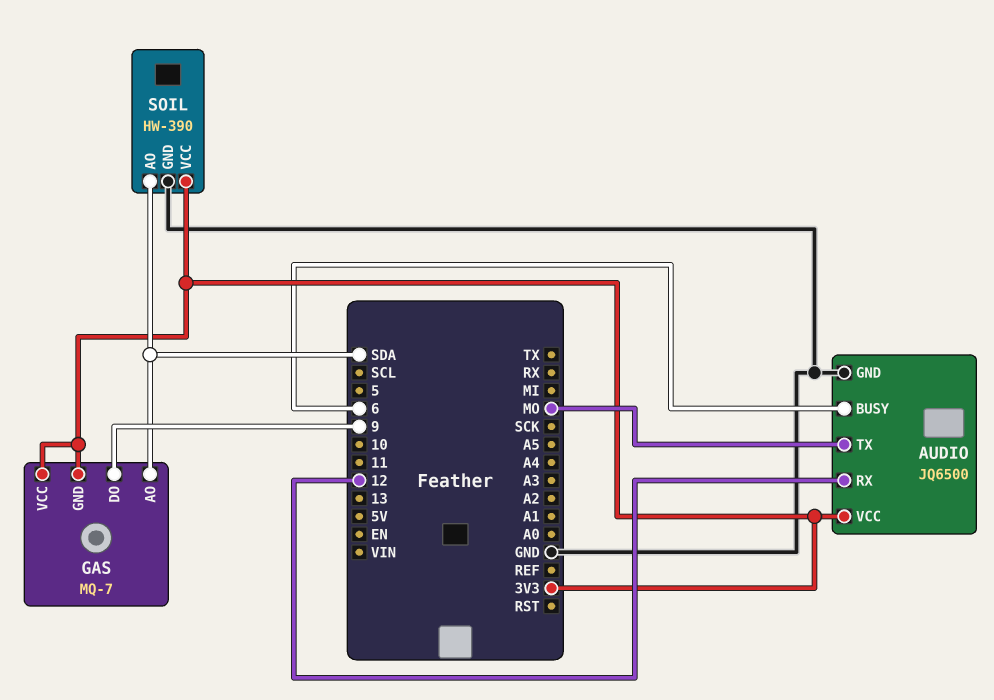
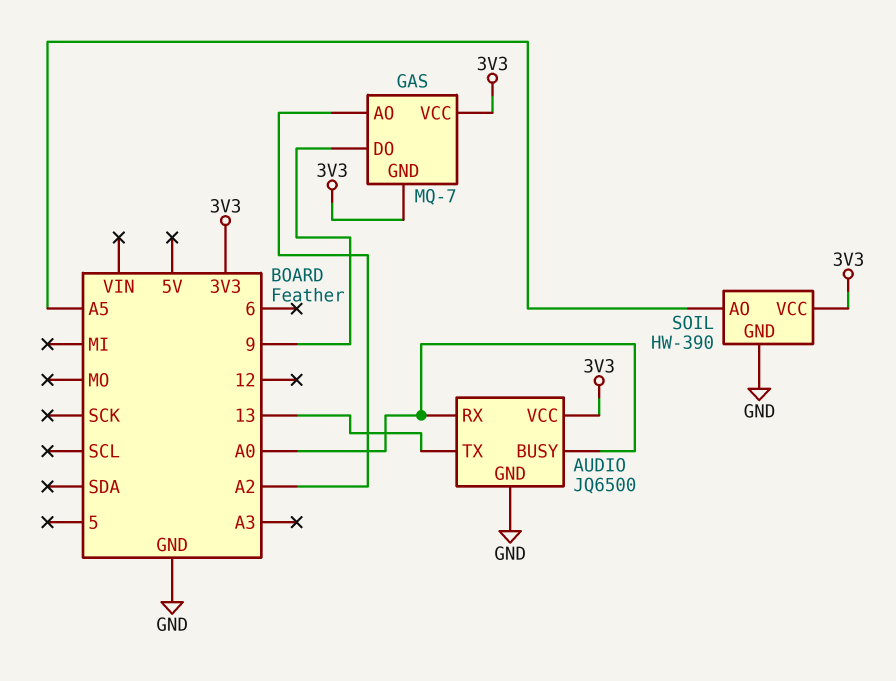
AUDIO pin BUSY: 6 -> A0
AUDIO pin RX: 12 -> A0
AUDIO pin TX: MO -> 13
GAS pin AO: SDA -> A2
SOIL pin AO: SDA -> A5

